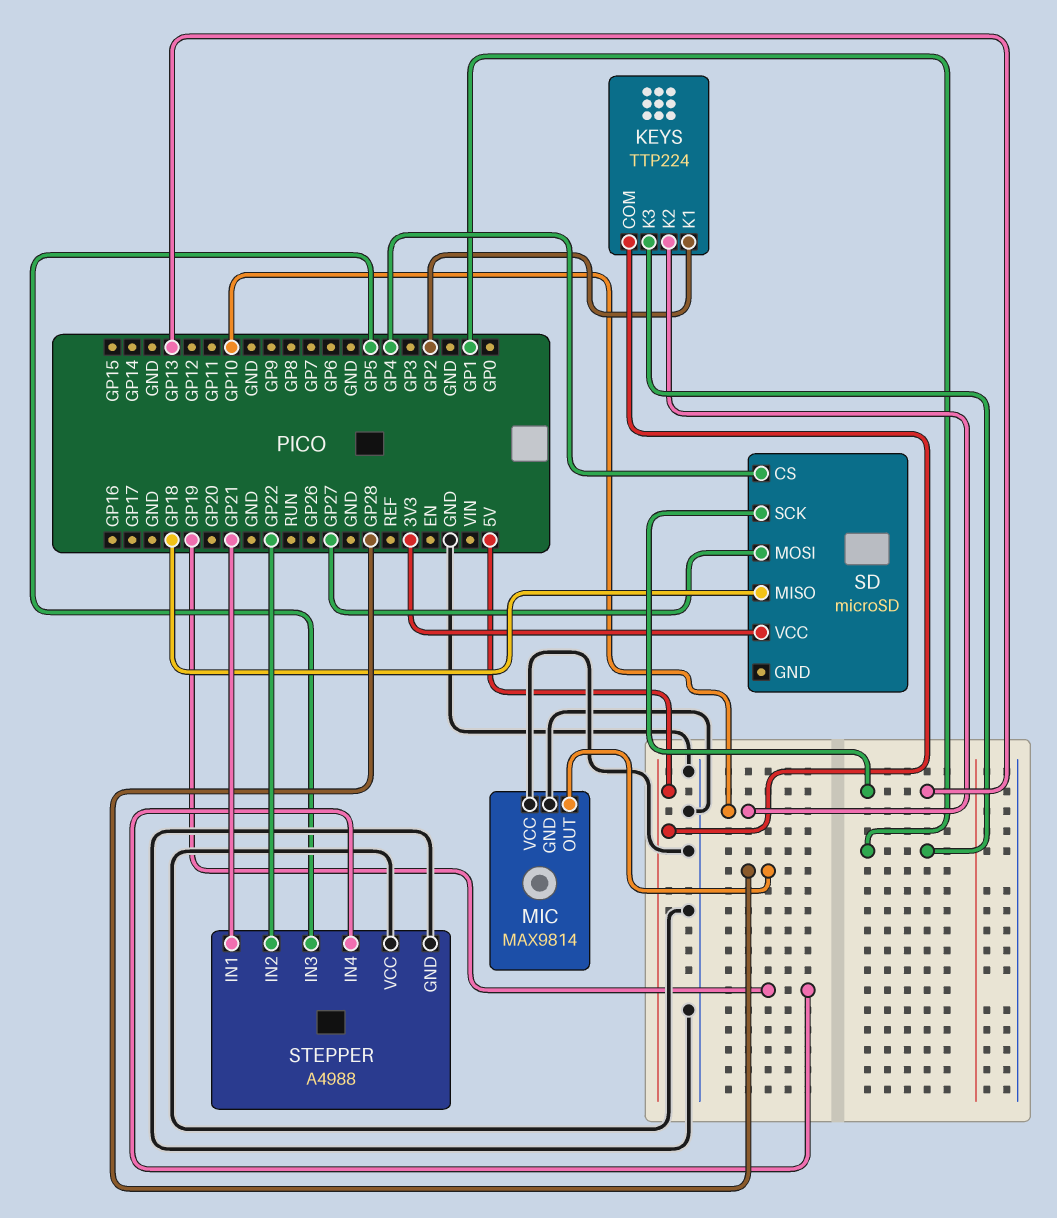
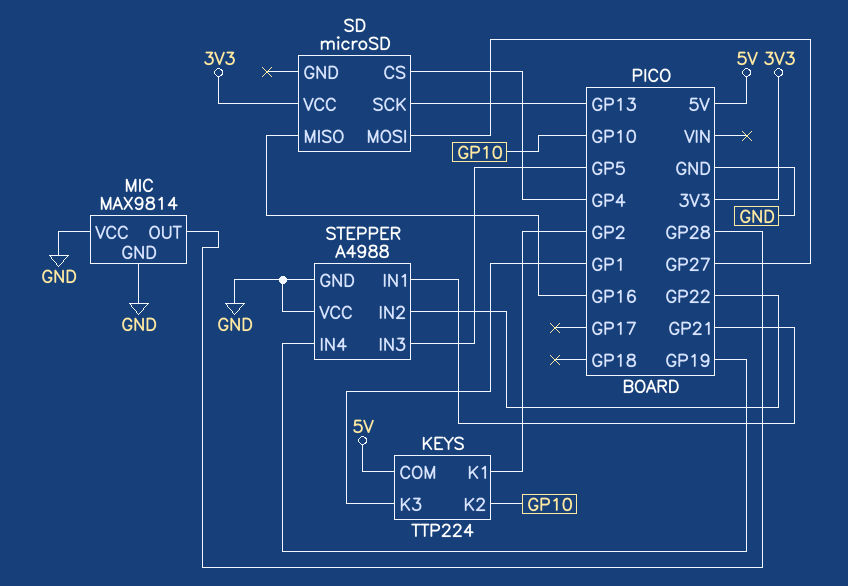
SD pin MISO: GP18 -> GP16

